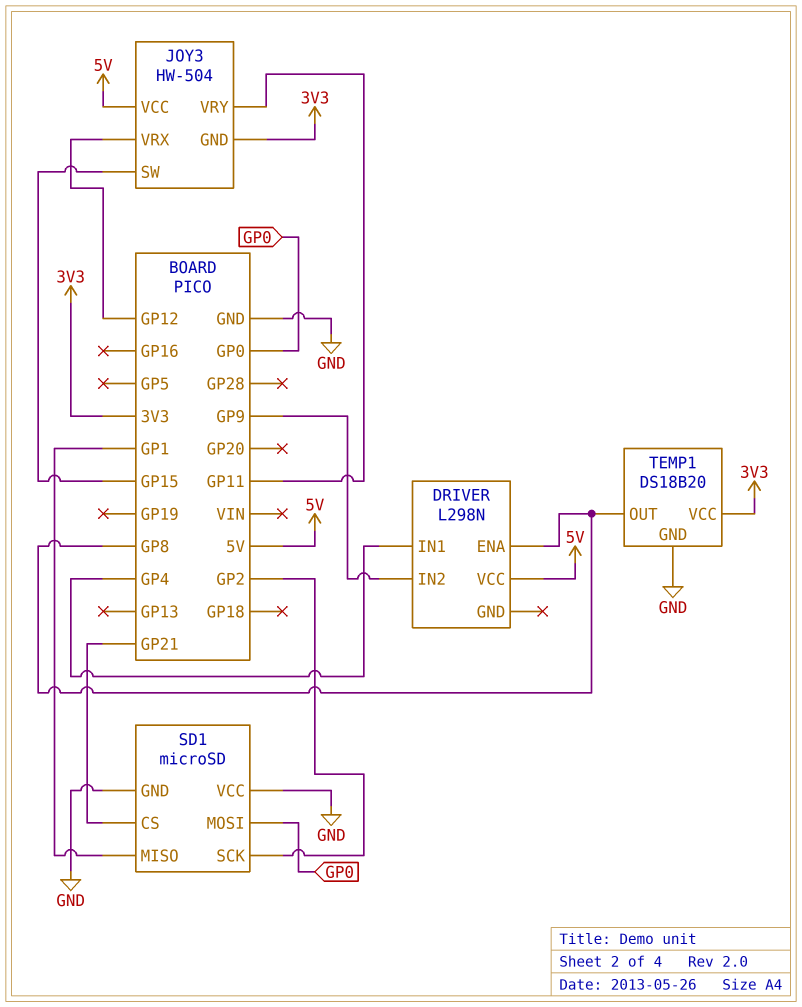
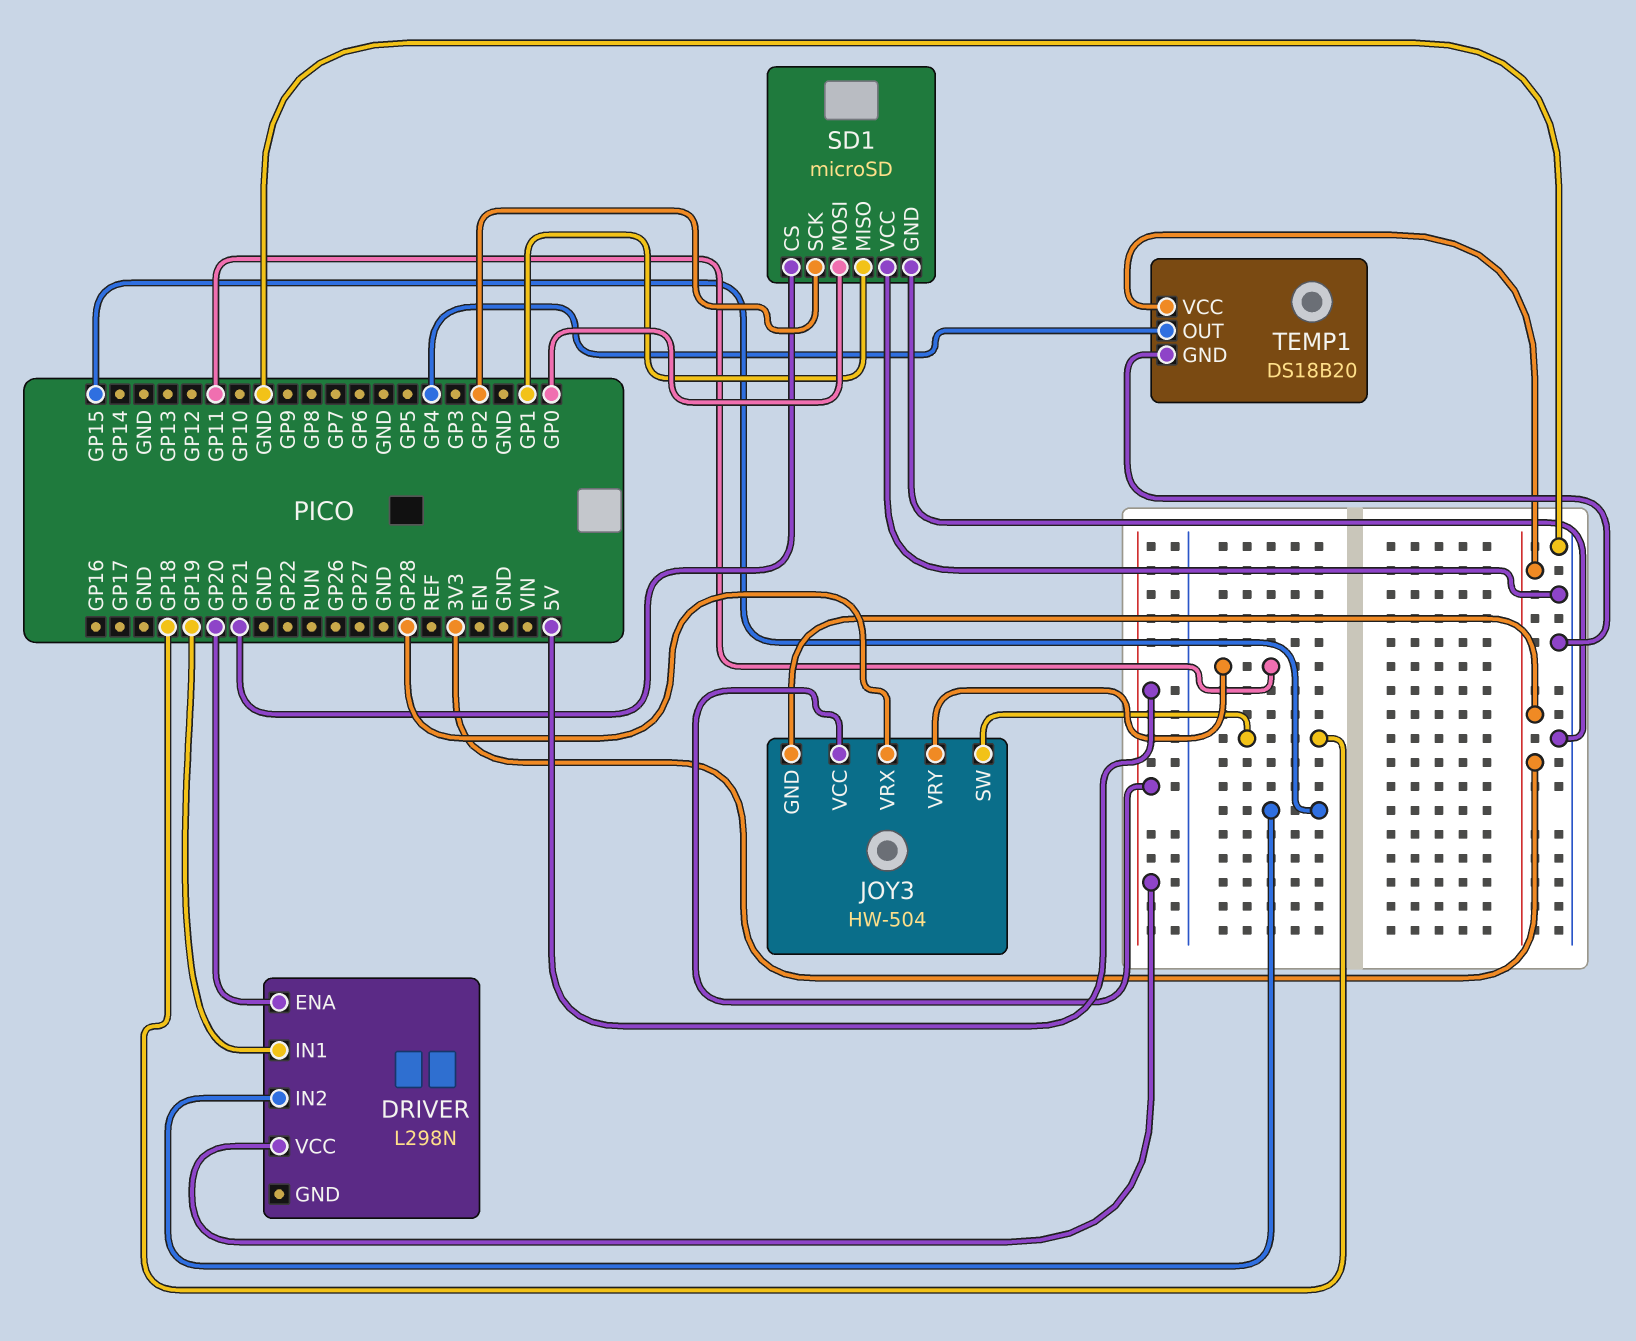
DRIVER pin ENA: GP8 -> GP20
DRIVER pin IN1: GP4 -> GP19
DRIVER pin IN2: GP9 -> GP15
JOY3 pin SW: GP15 -> GP18
JOY3 pin VRX: GP12 -> GP28
TEMP1 pin OUT: GP8 -> GP4

